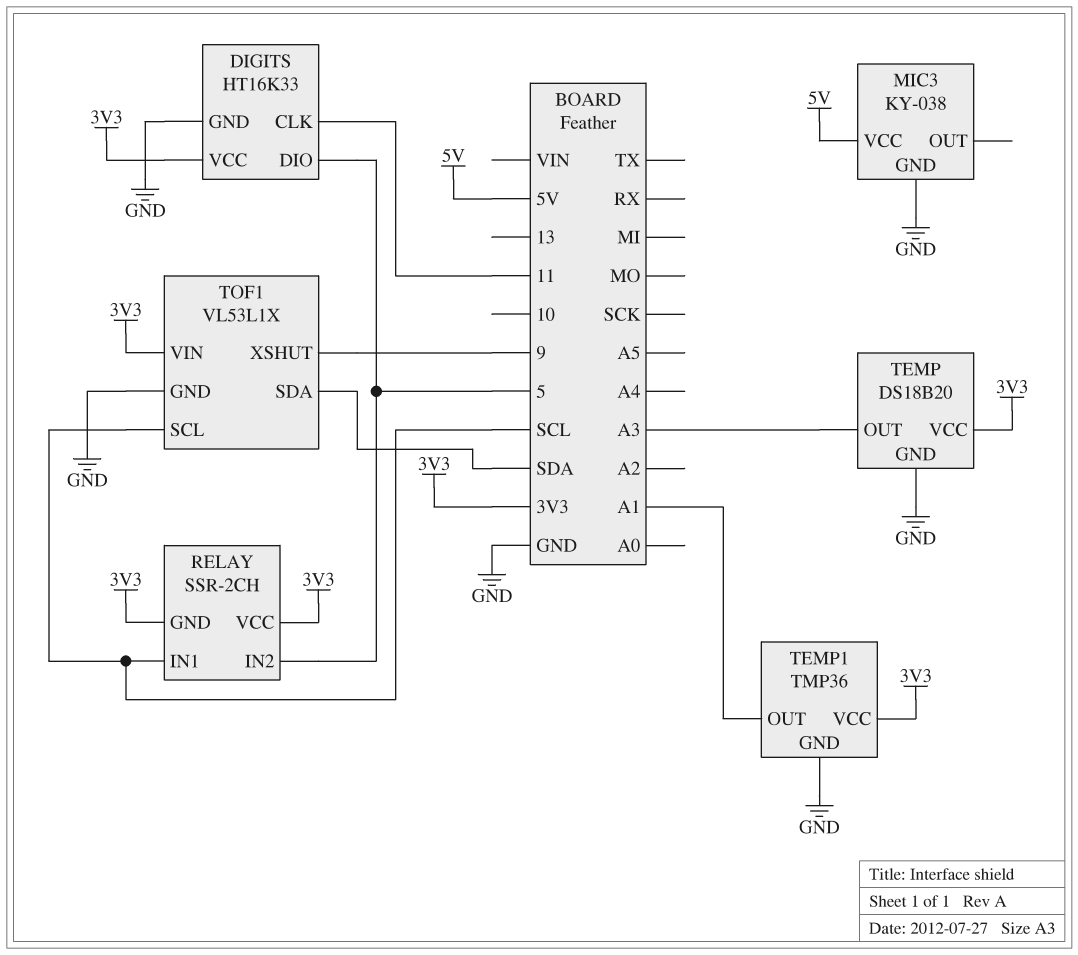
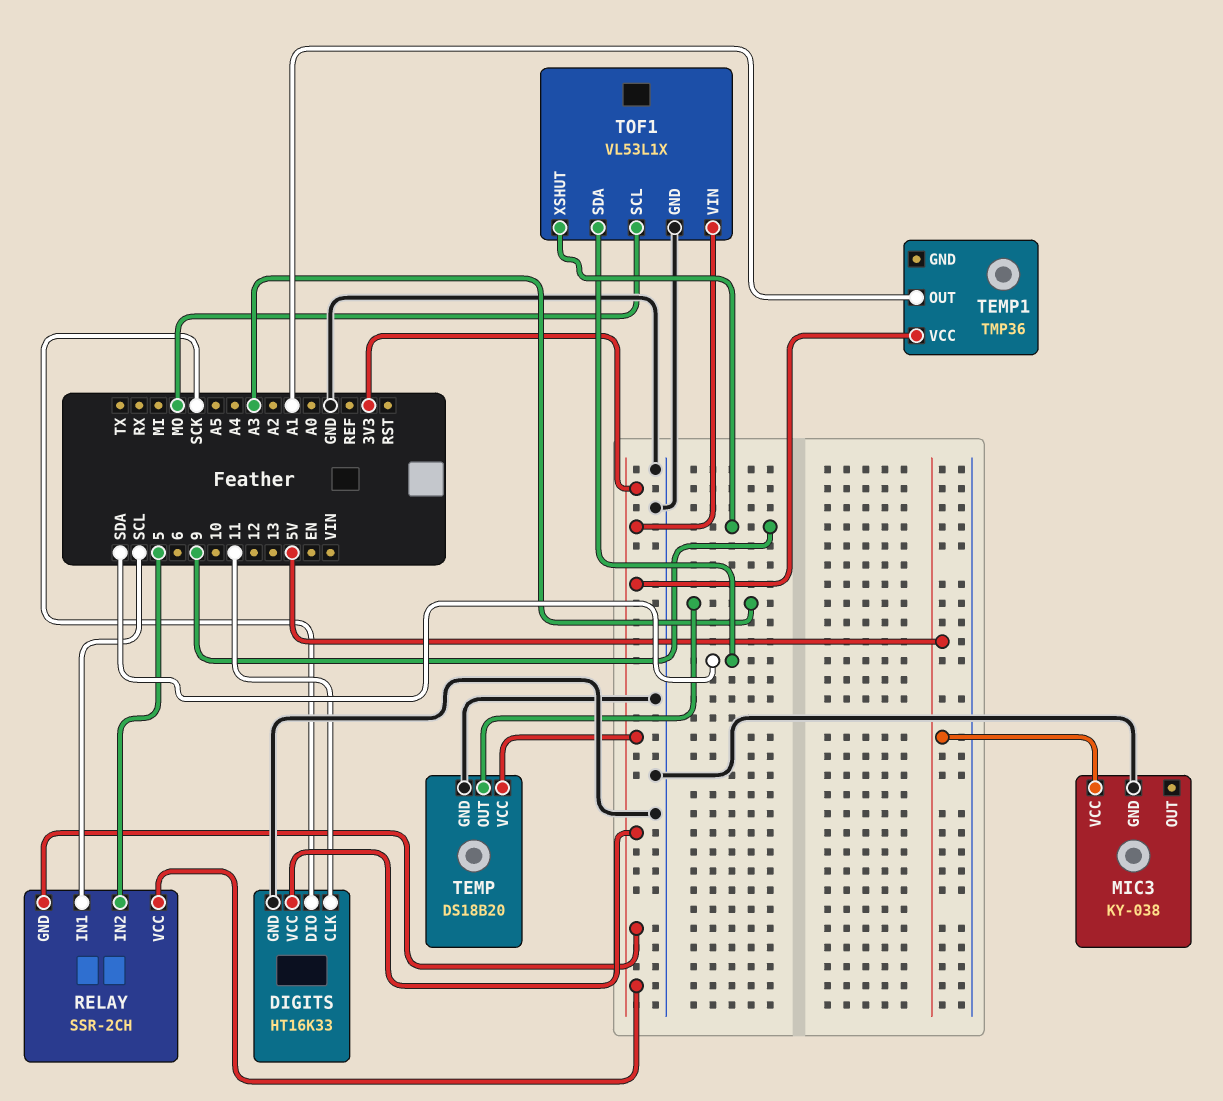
DIGITS pin DIO: 5 -> SCK
TEMP1 pin GND: GND -> none
TOF1 pin SCL: SCL -> MO

